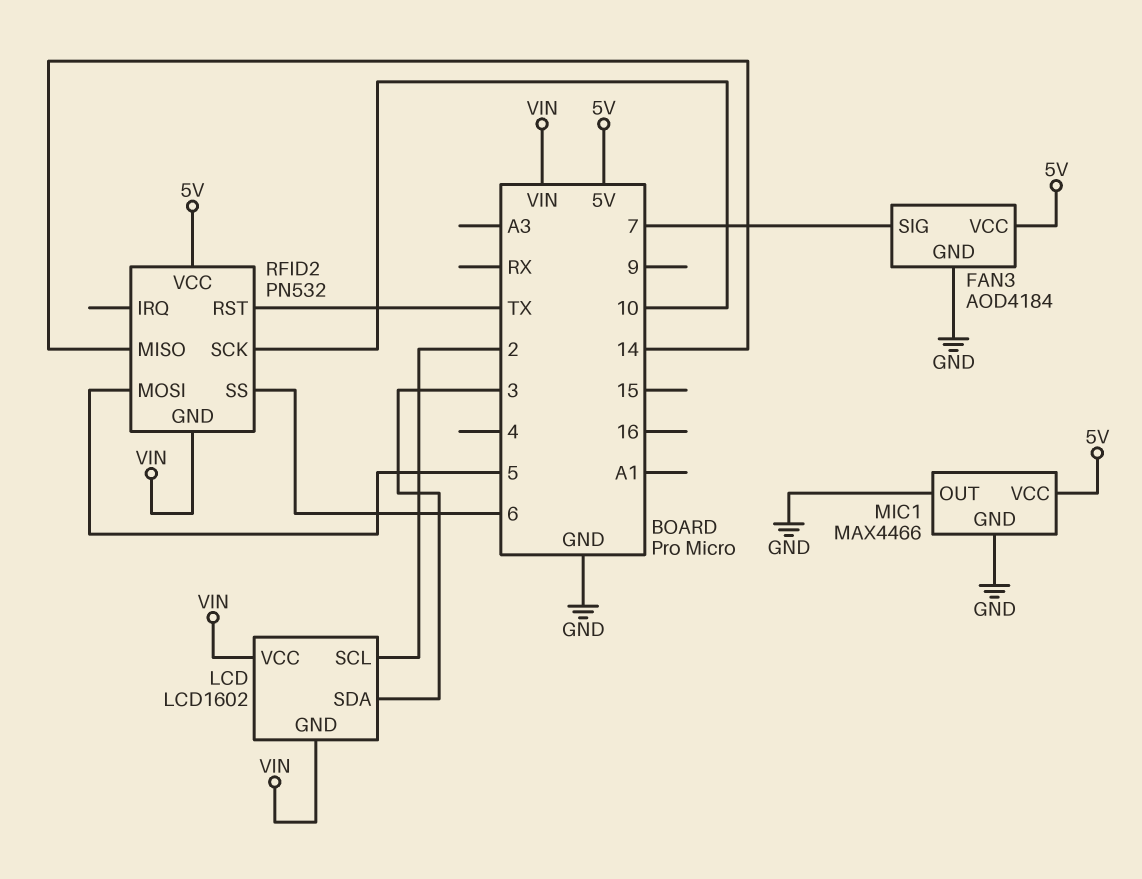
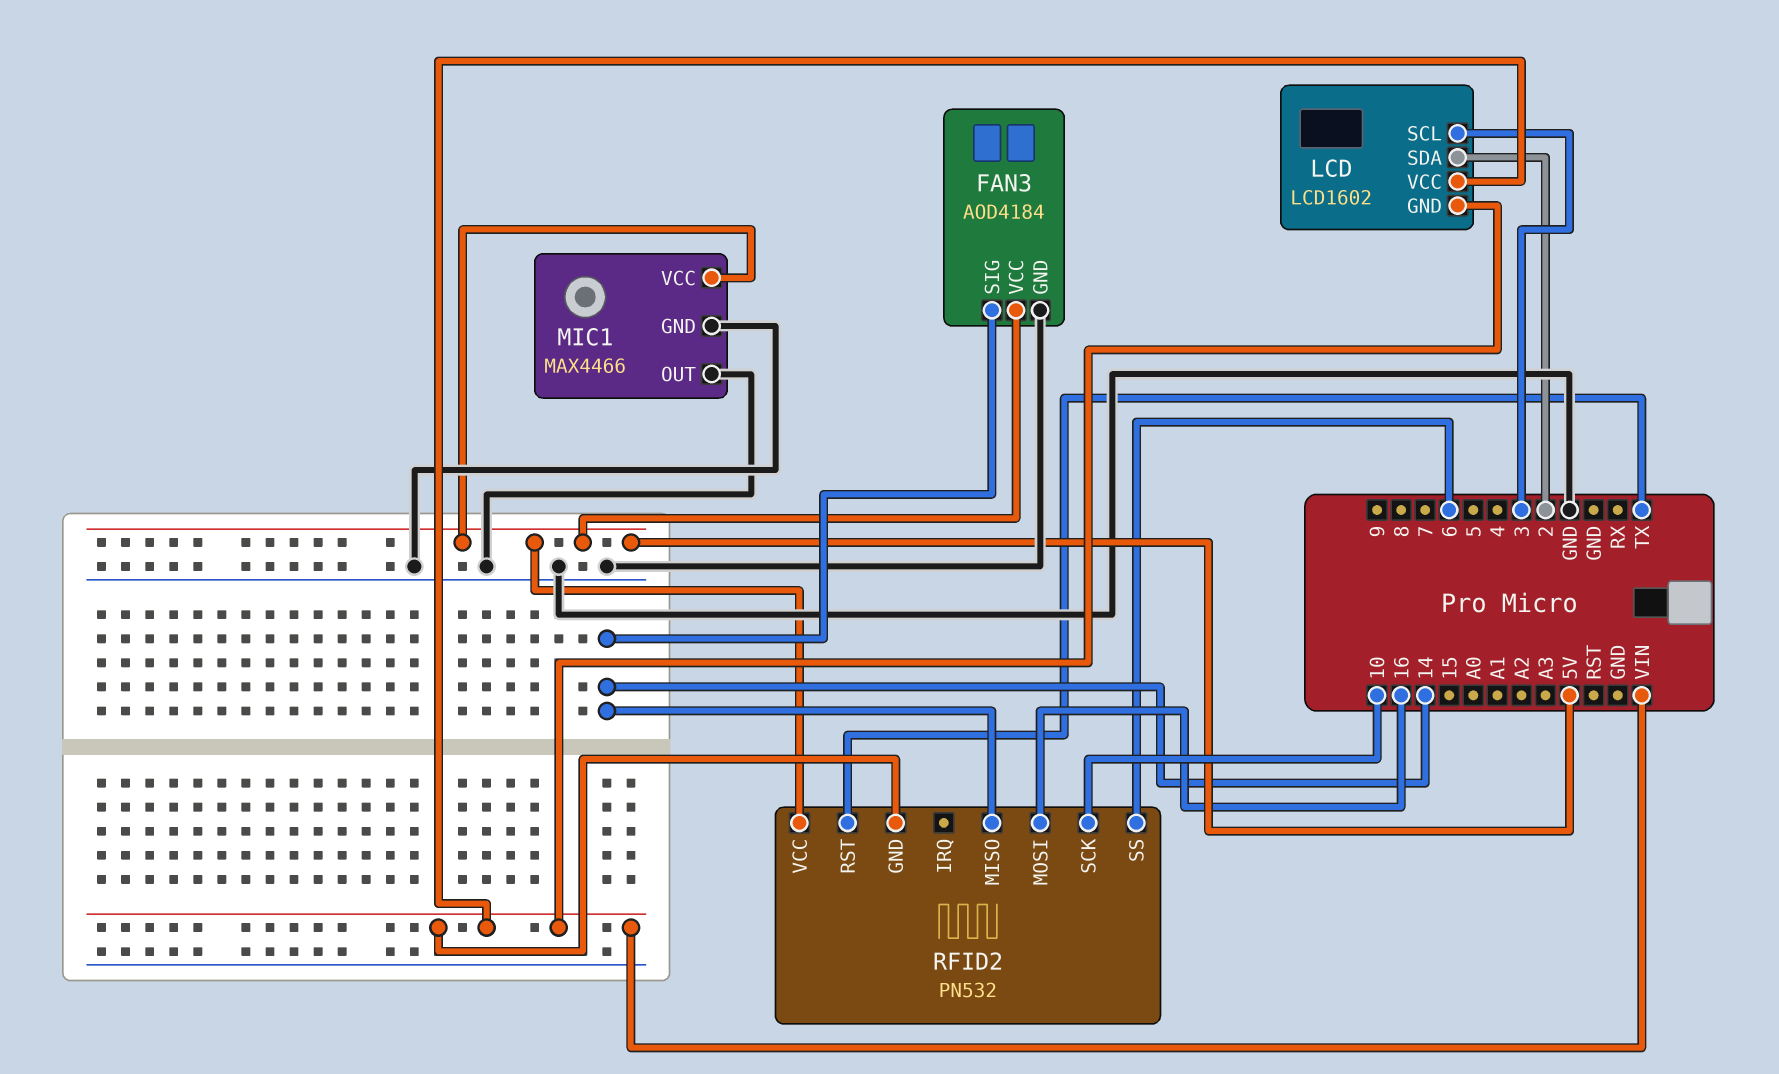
FAN3 pin SIG: 7 -> 14
LCD pin SCL: 2 -> 3
LCD pin SDA: 3 -> 2
RFID2 pin MOSI: 5 -> 16

